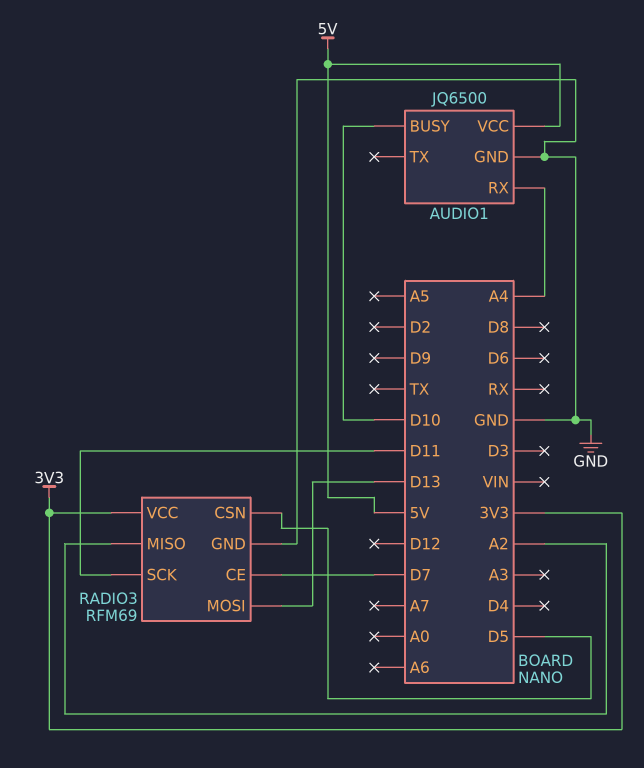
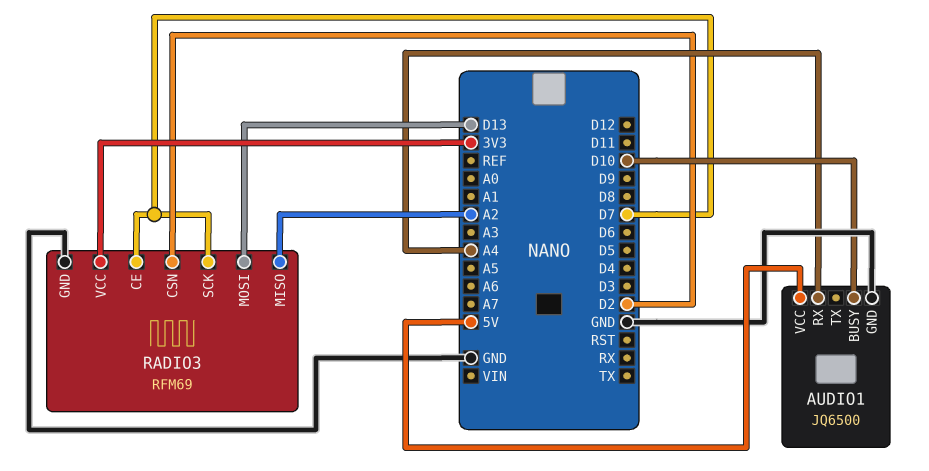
RADIO3 pin CSN: D5 -> D2
RADIO3 pin SCK: D11 -> D7

